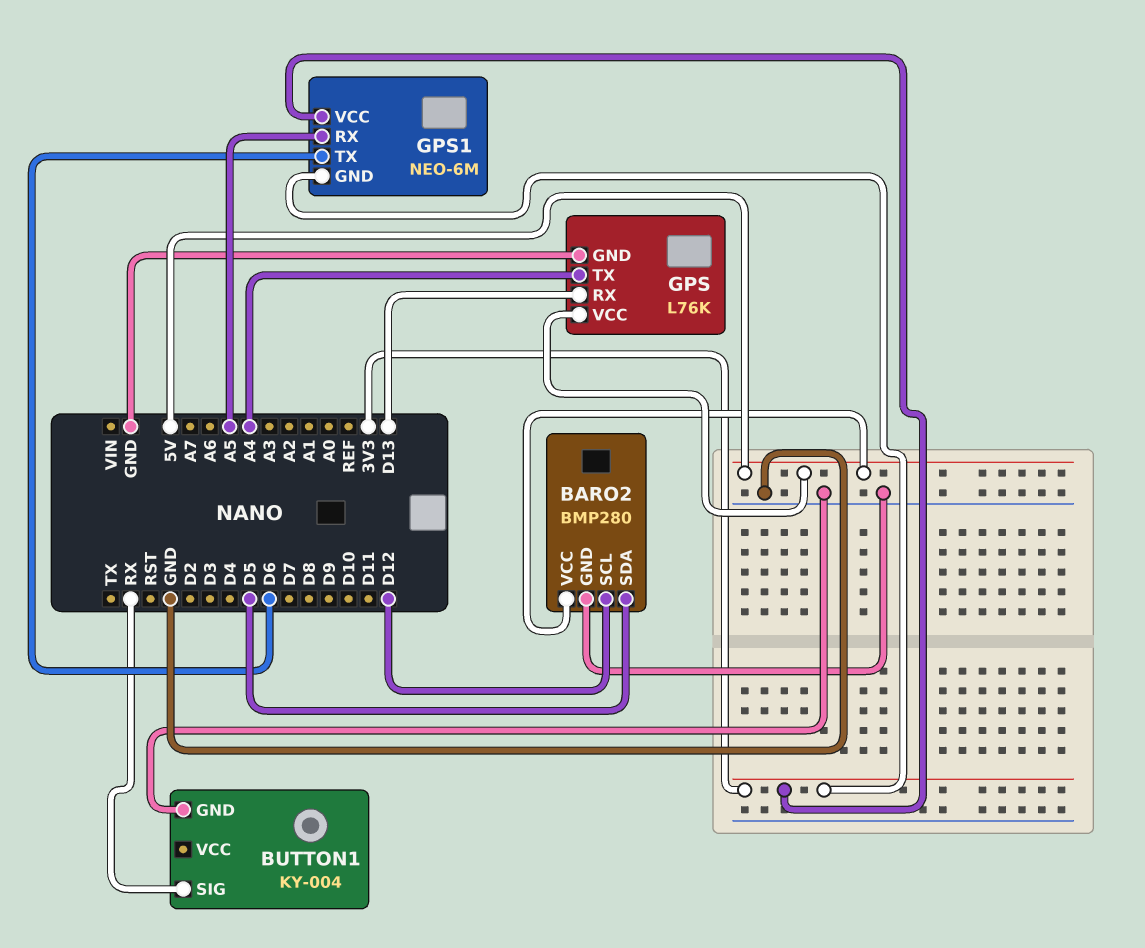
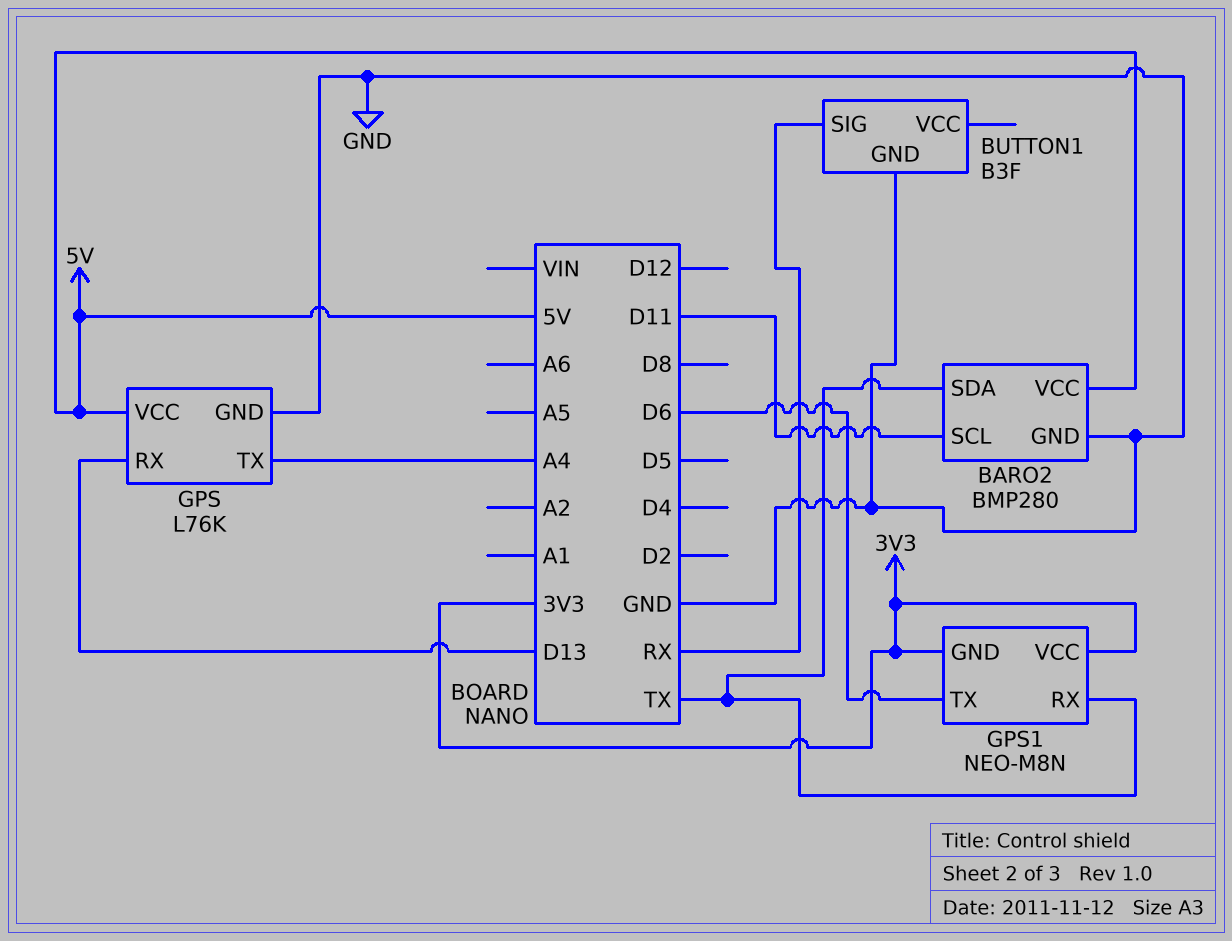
BARO2 pin SCL: D12 -> D11
BARO2 pin SDA: D5 -> TX
BUTTON1: KY-004 -> B3F
GPS1: NEO-6M -> NEO-M8N
GPS1 pin RX: A5 -> TX

